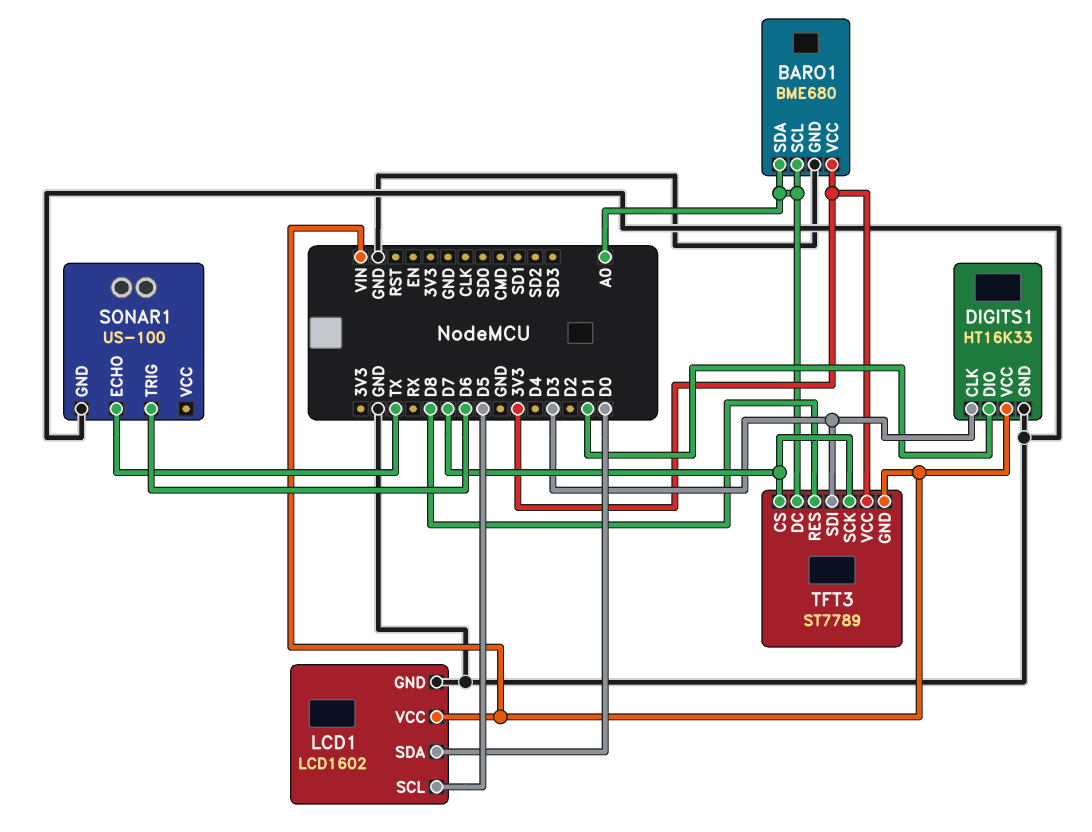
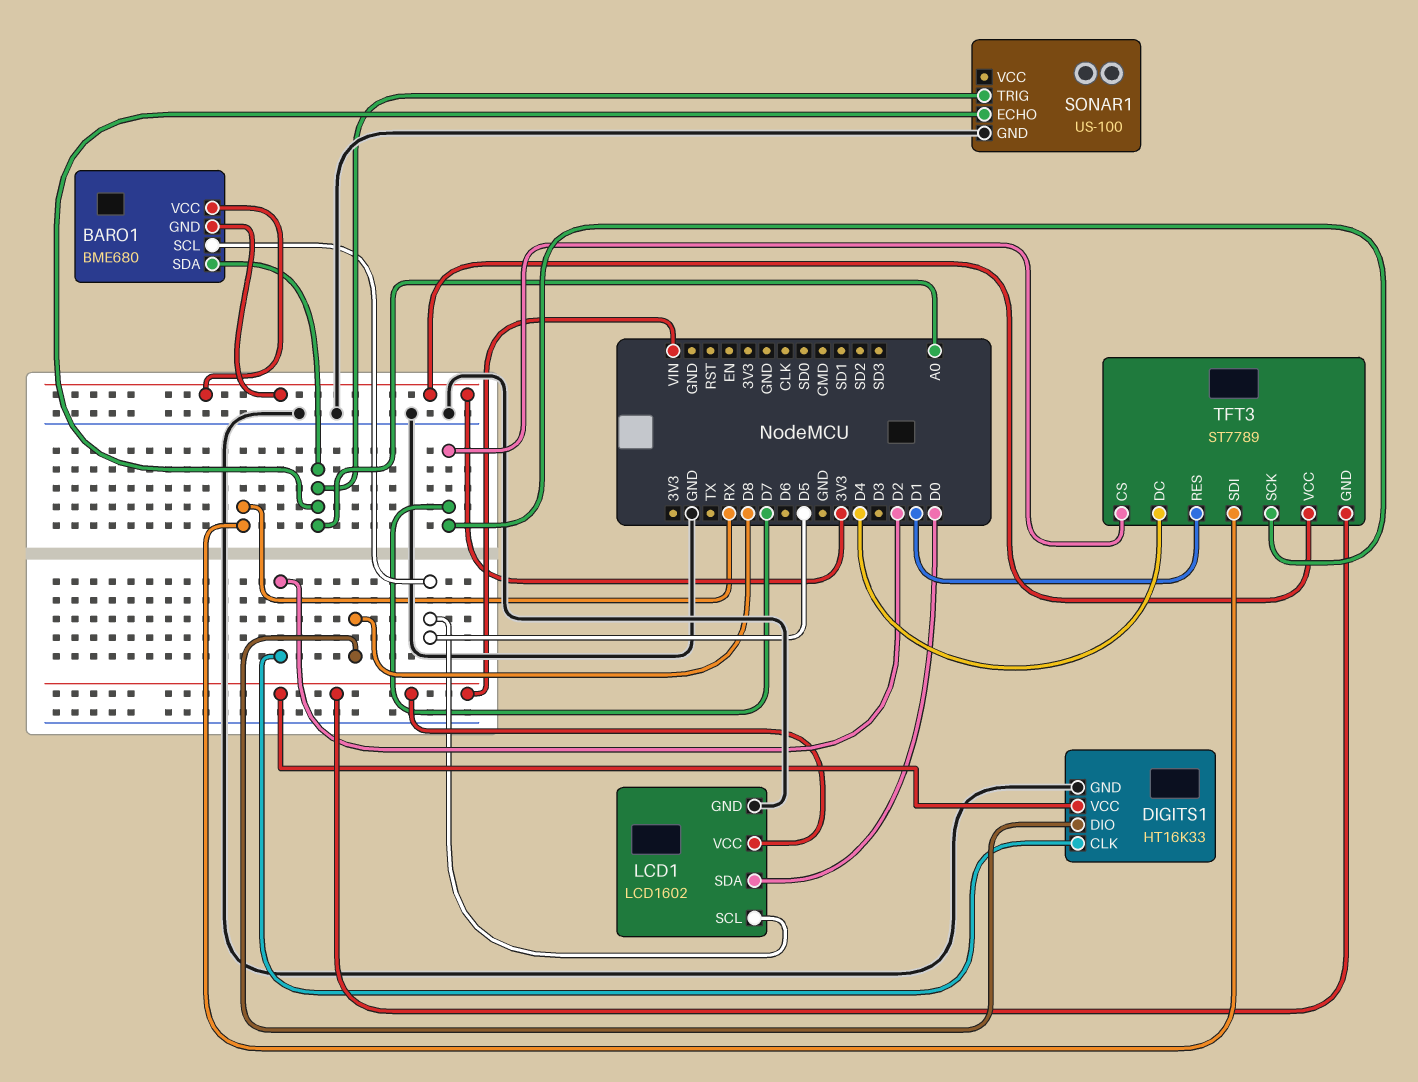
BARO1 pin GND: GND -> 3V3
BARO1 pin SCL: A0 -> D5
DIGITS1 pin CLK: D3 -> D2
DIGITS1 pin DIO: D1 -> D8
SONAR1 pin ECHO: TX -> A0
SONAR1 pin TRIG: D6 -> A0
TFT3 pin DC: A0 -> D4
TFT3 pin RES: D8 -> D1
TFT3 pin SDI: D3 -> RX

